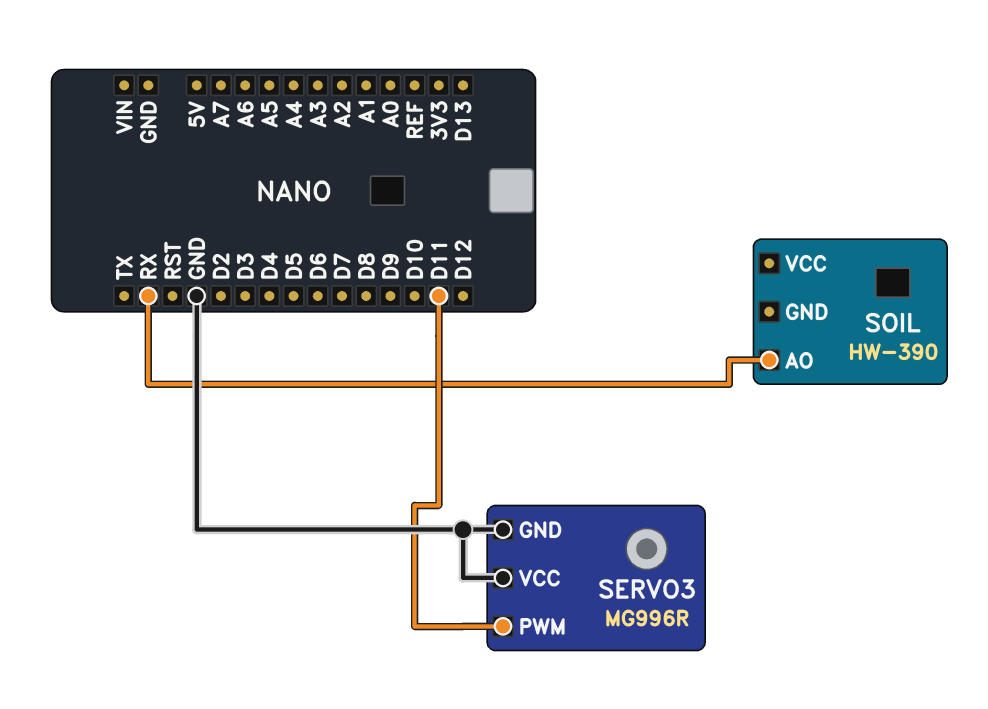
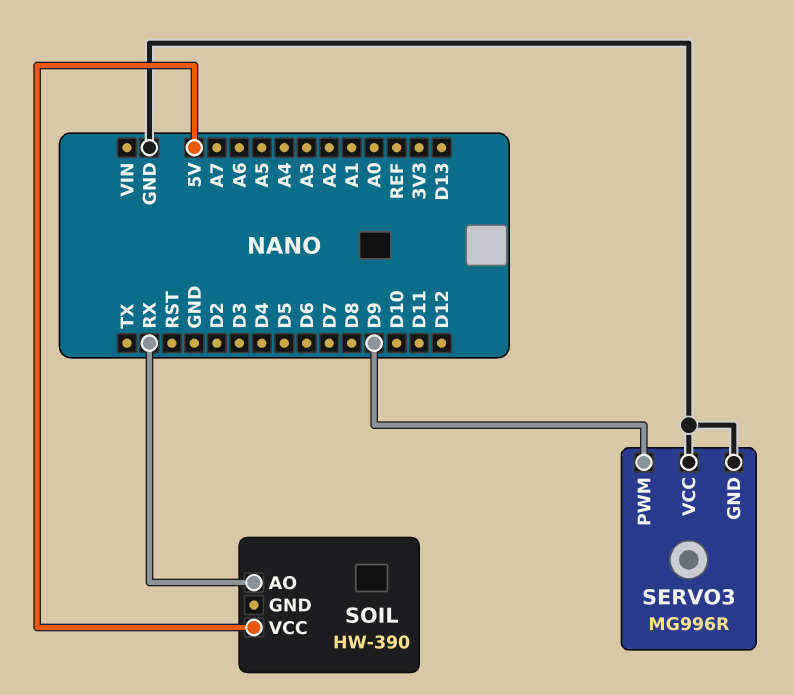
SERVO3 pin PWM: D11 -> D9
SOIL pin VCC: none -> 5V

